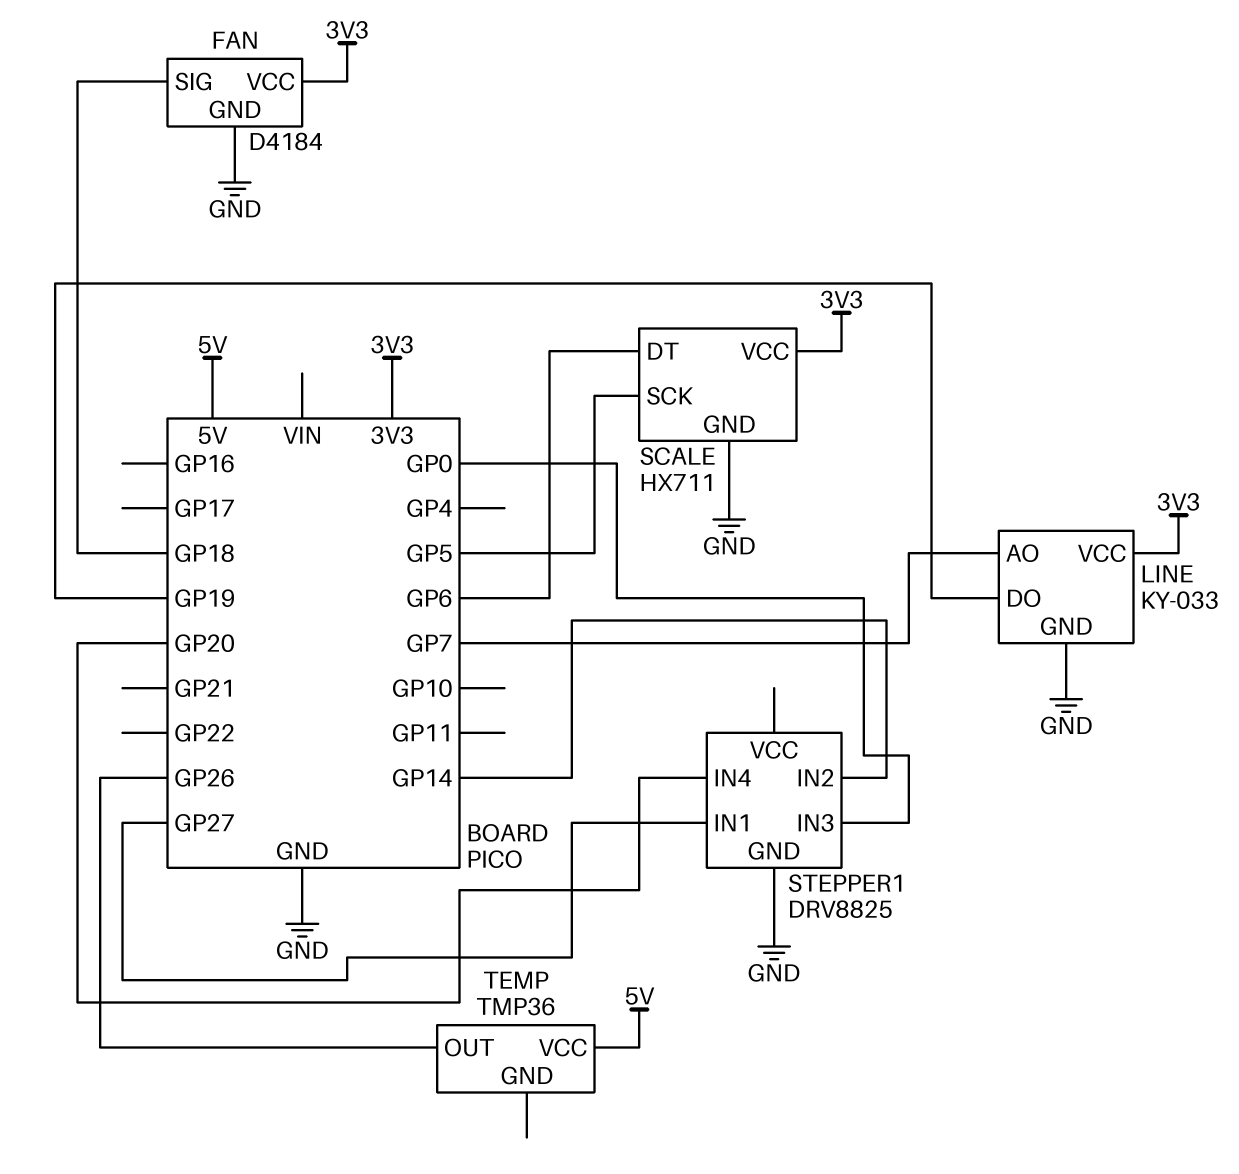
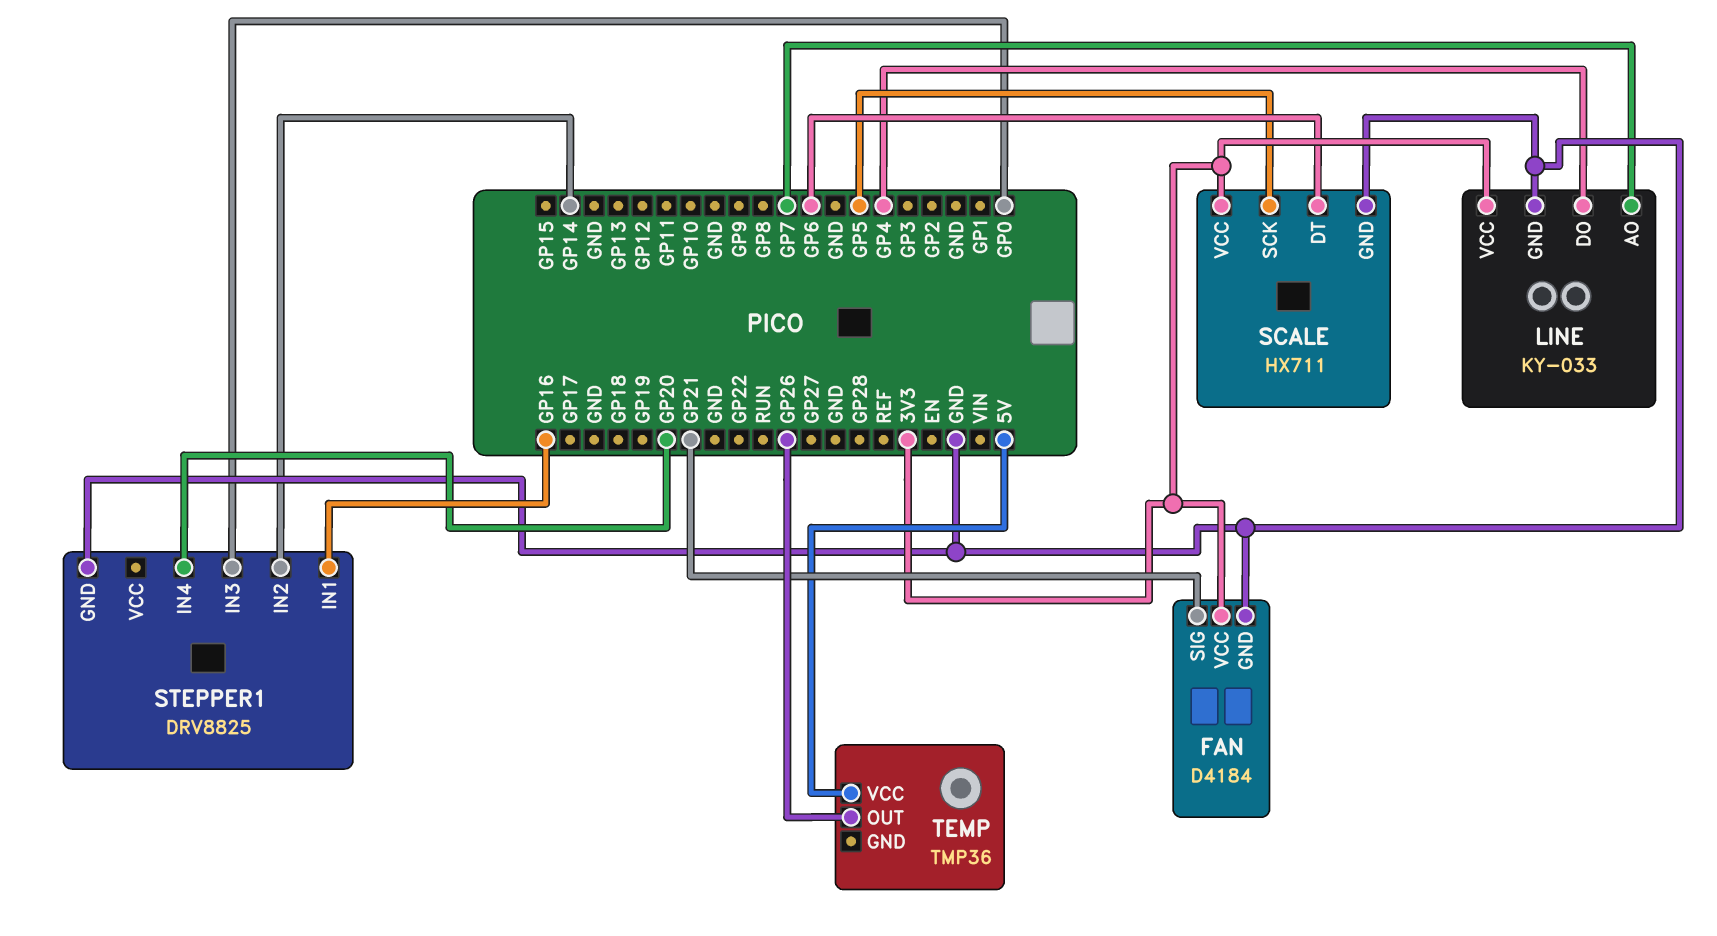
FAN pin SIG: GP18 -> GP21
LINE pin DO: GP19 -> GP4
STEPPER1 pin IN1: GP27 -> GP16

